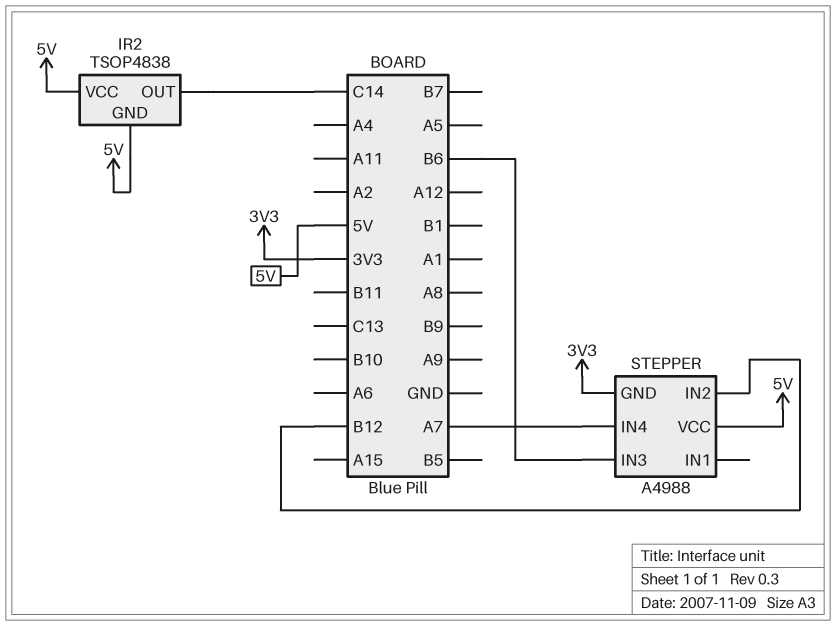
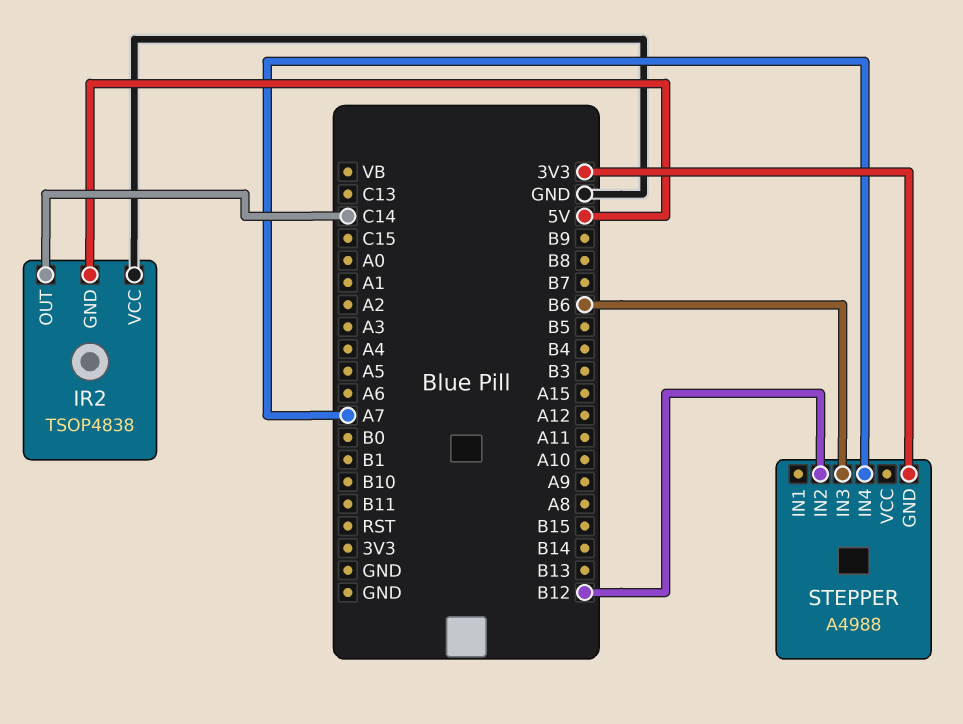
IR2 pin VCC: 5V -> GND
STEPPER pin VCC: 5V -> none

